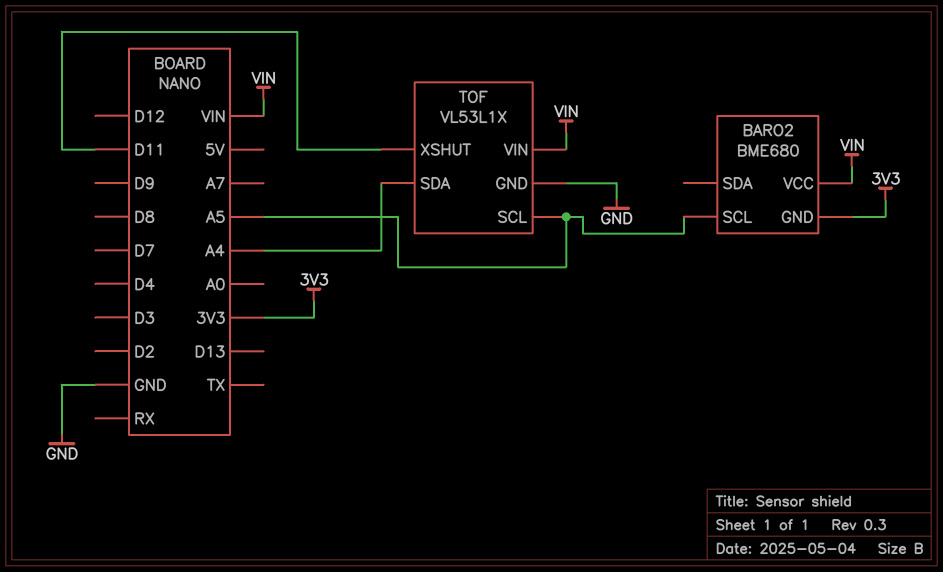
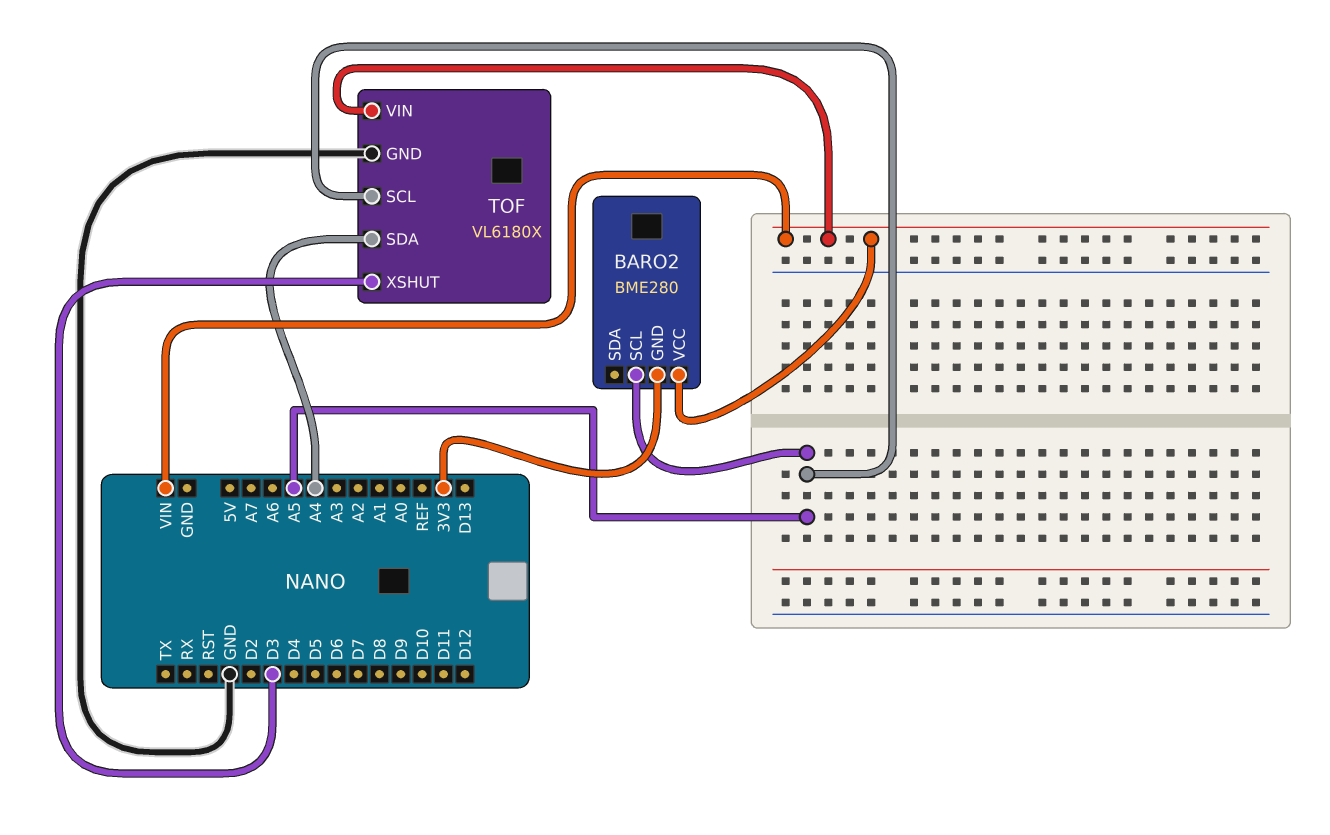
BARO2: BME680 -> BME280
TOF: VL53L1X -> VL6180X
TOF pin XSHUT: D11 -> D3

